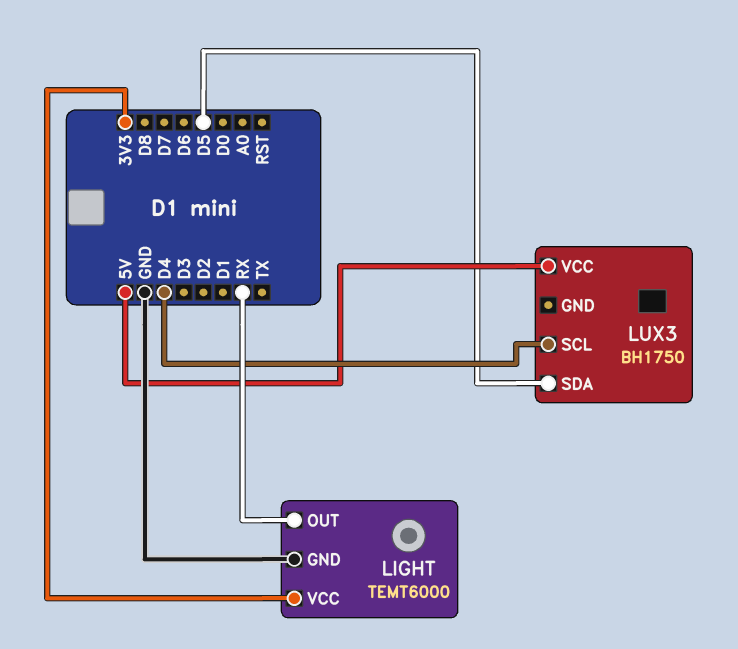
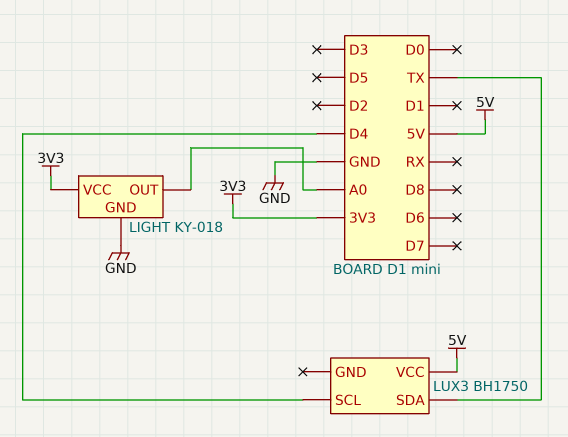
LIGHT: TEMT6000 -> KY-018
LIGHT pin OUT: RX -> A0
LUX3 pin SDA: D5 -> TX

